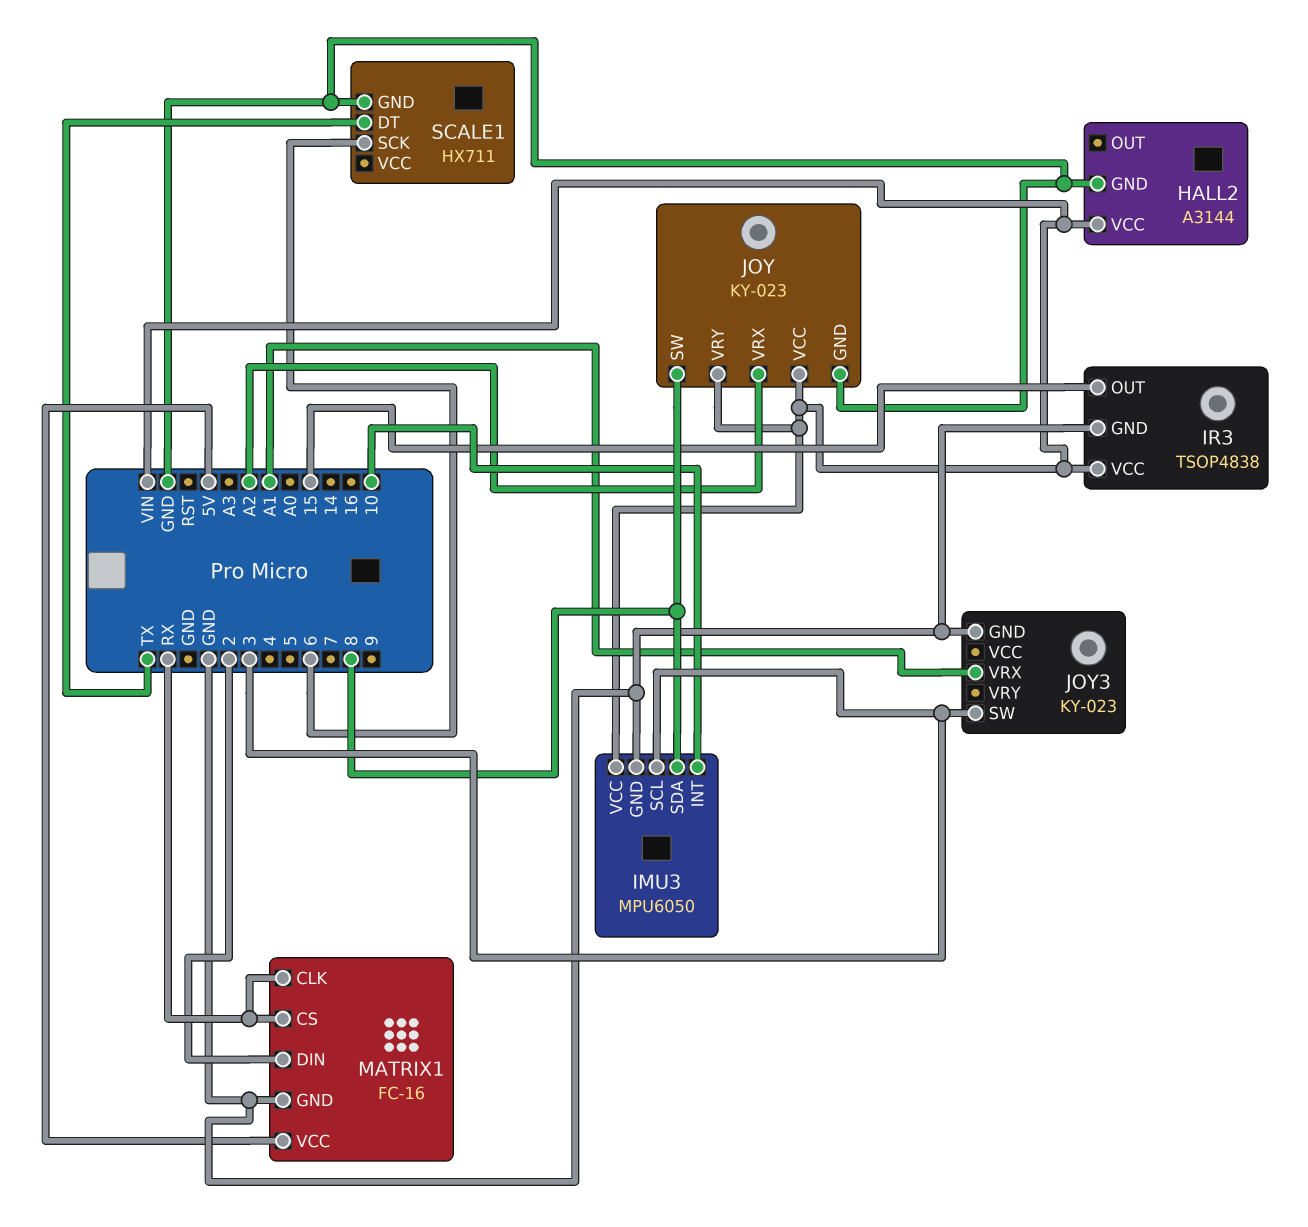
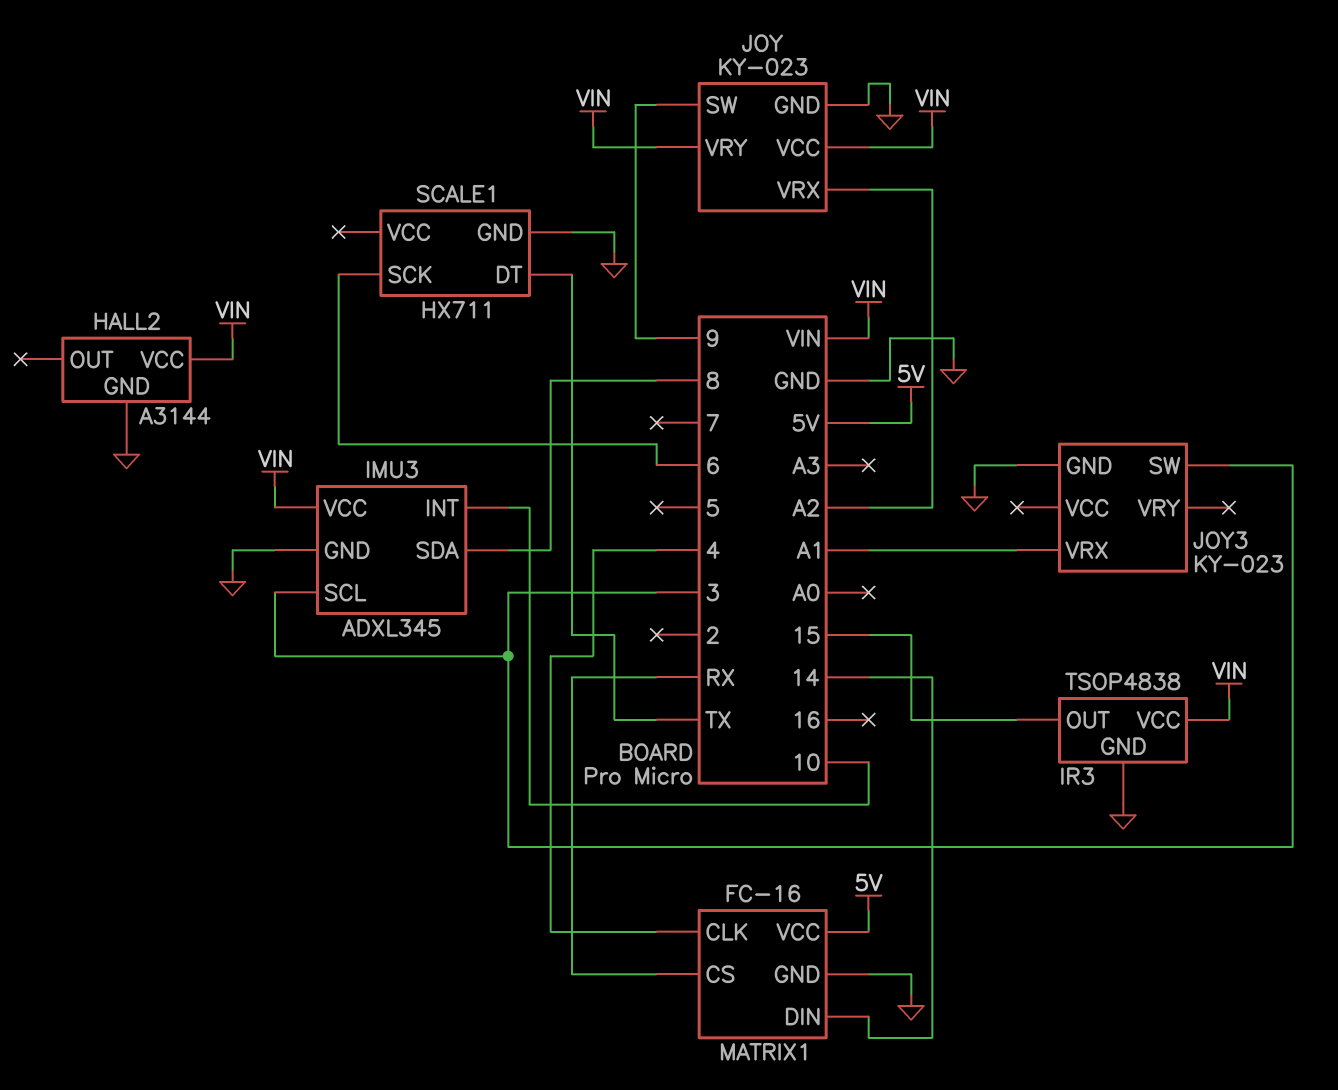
IMU3: MPU6050 -> ADXL345
JOY pin SW: 8 -> 9
MATRIX1 pin CLK: RX -> 4
MATRIX1 pin DIN: 2 -> 14

